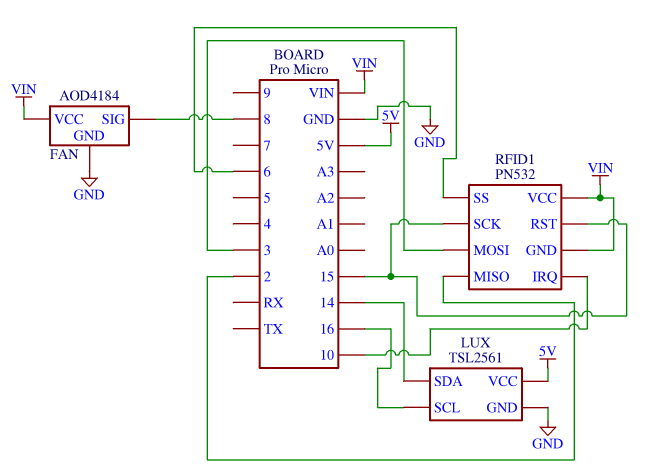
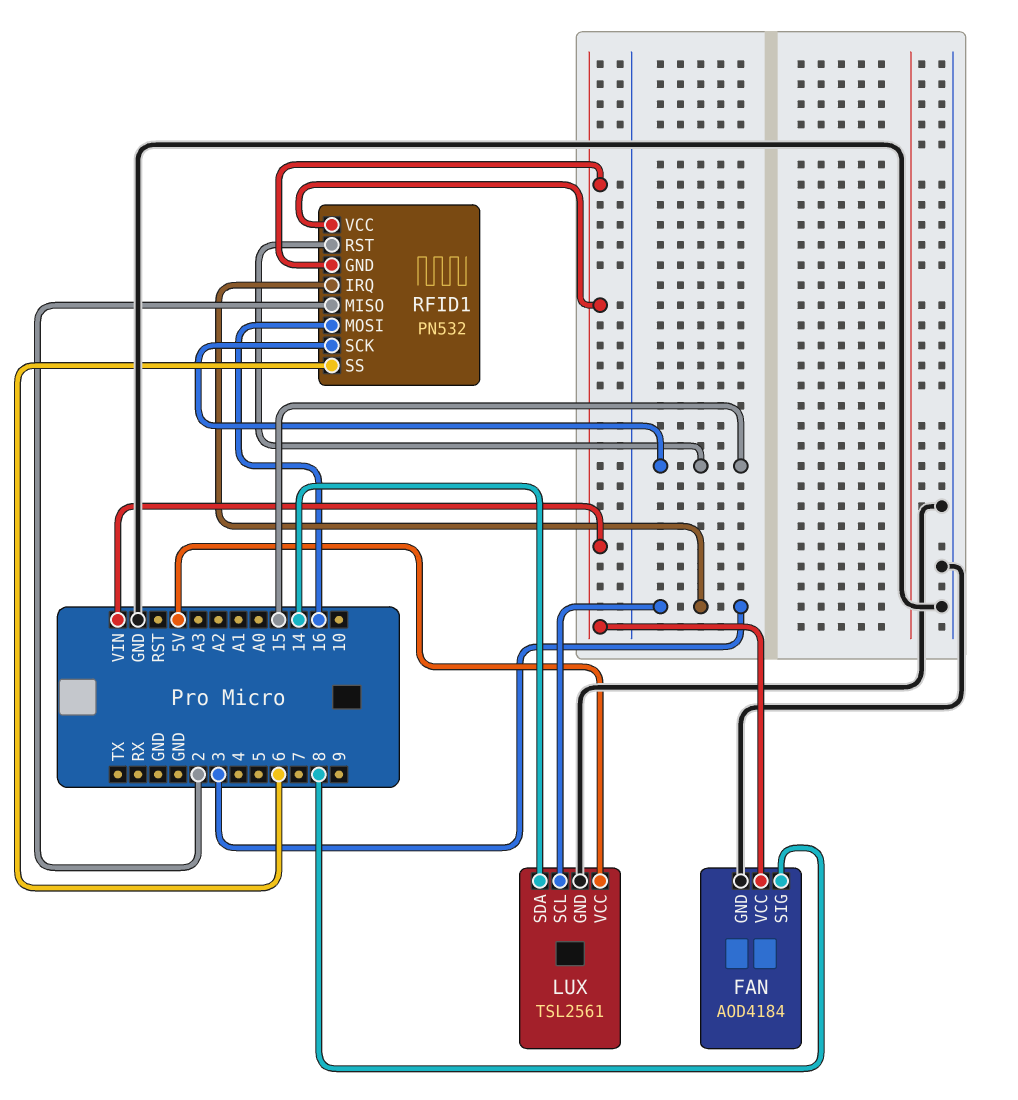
LUX pin SCL: 16 -> 3
RFID1 pin IRQ: 10 -> 3
RFID1 pin MOSI: 3 -> 16

